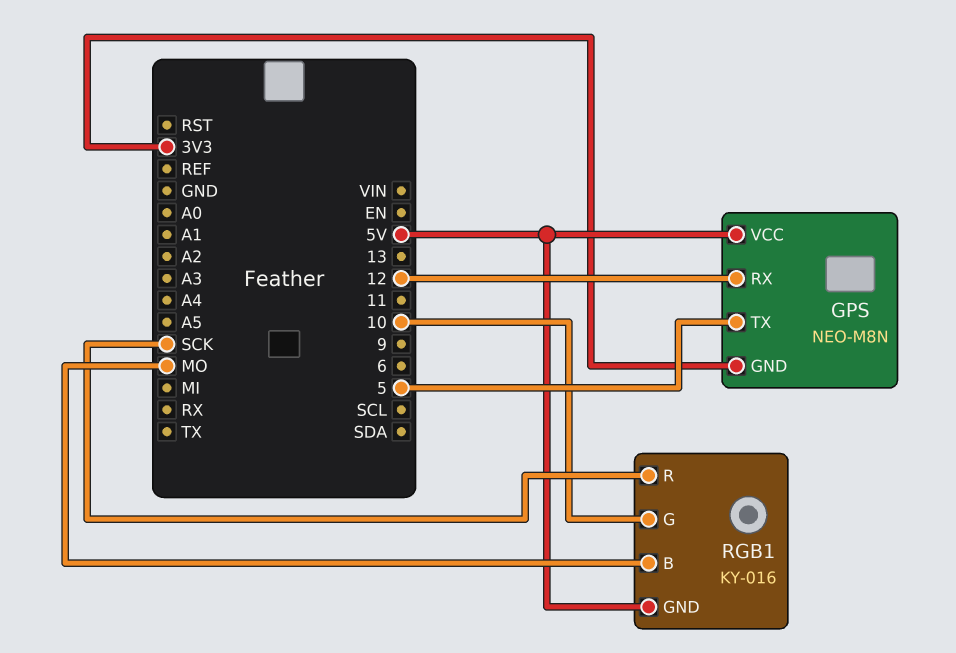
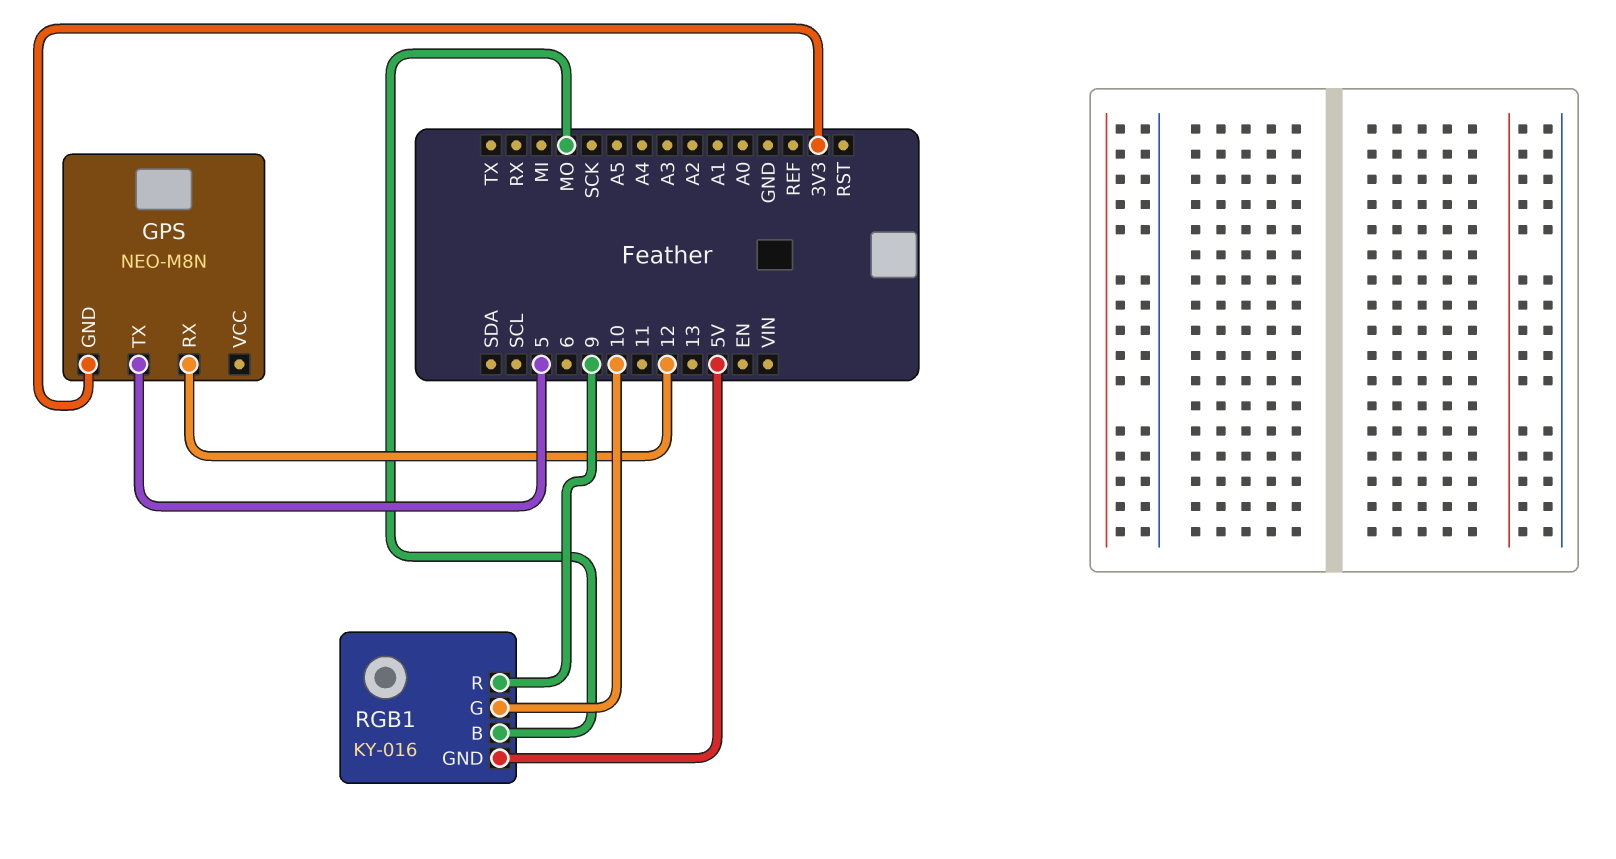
GPS pin VCC: 5V -> none
RGB1 pin R: SCK -> 9

